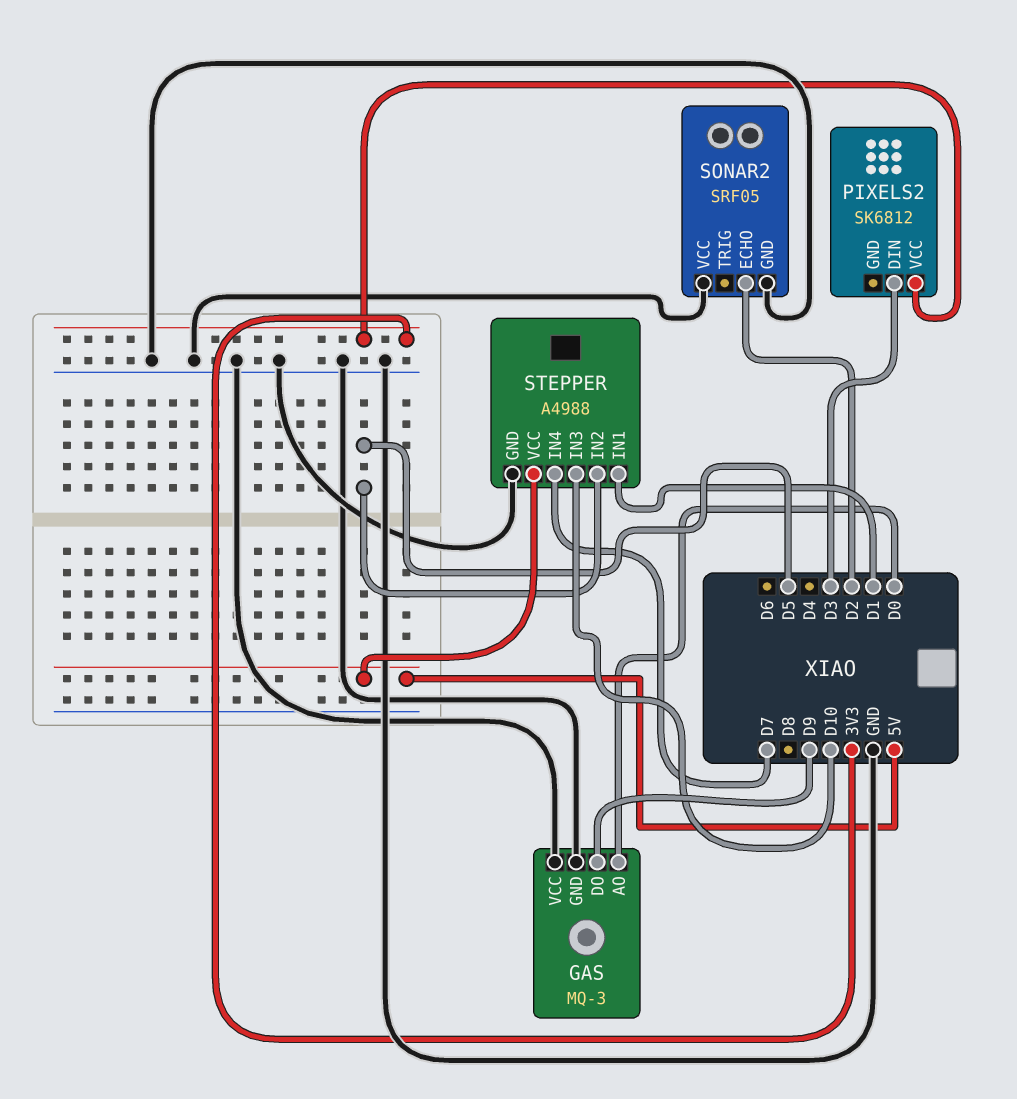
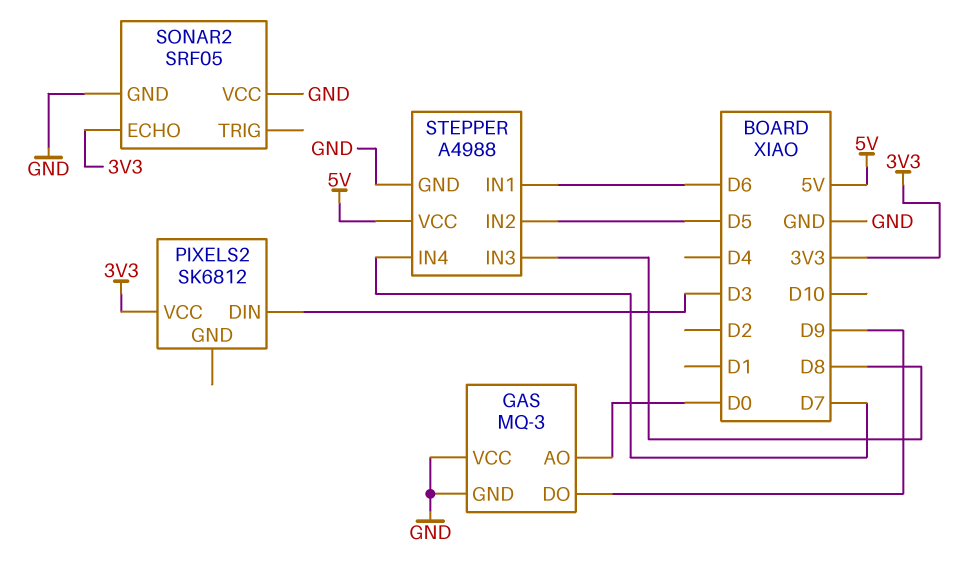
SONAR2 pin ECHO: D2 -> 3V3
STEPPER pin IN1: D1 -> D6
STEPPER pin IN3: D10 -> D8

